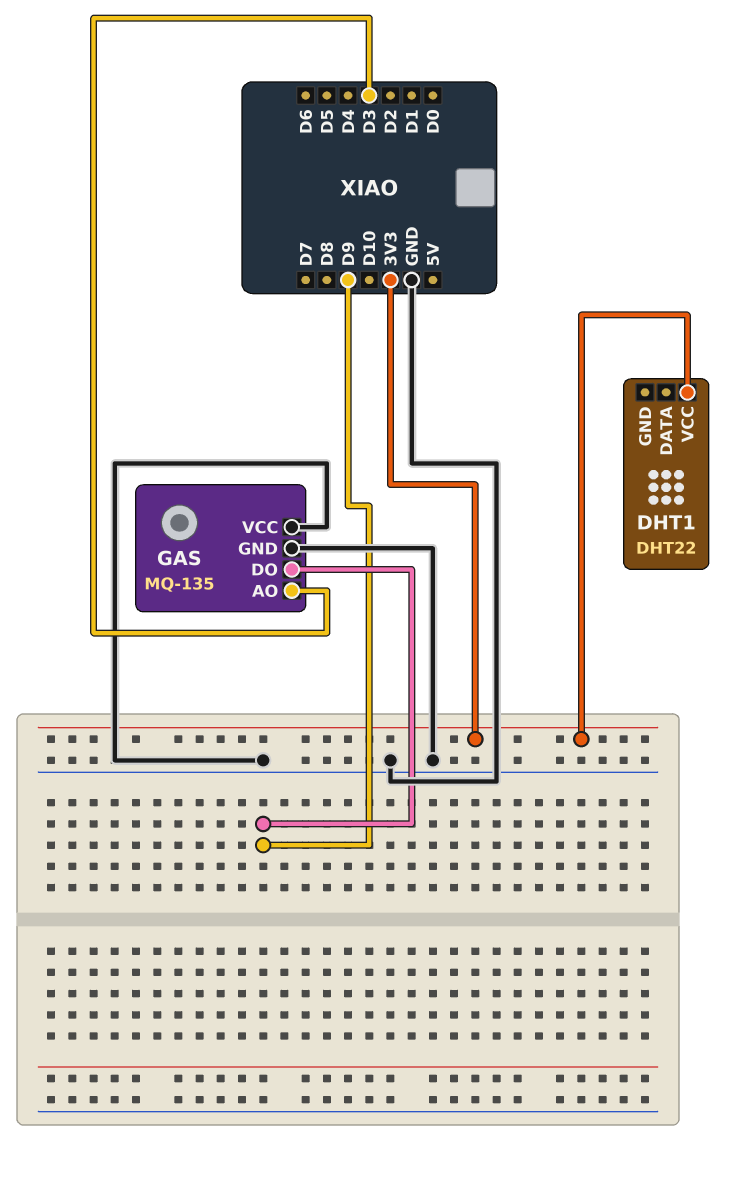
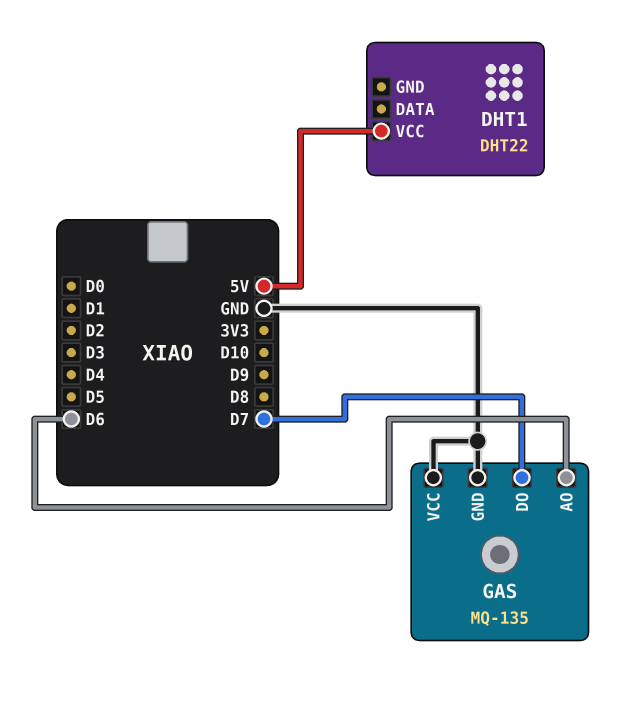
DHT1 pin VCC: 3V3 -> 5V
GAS pin AO: D3 -> D6
GAS pin DO: D9 -> D7

